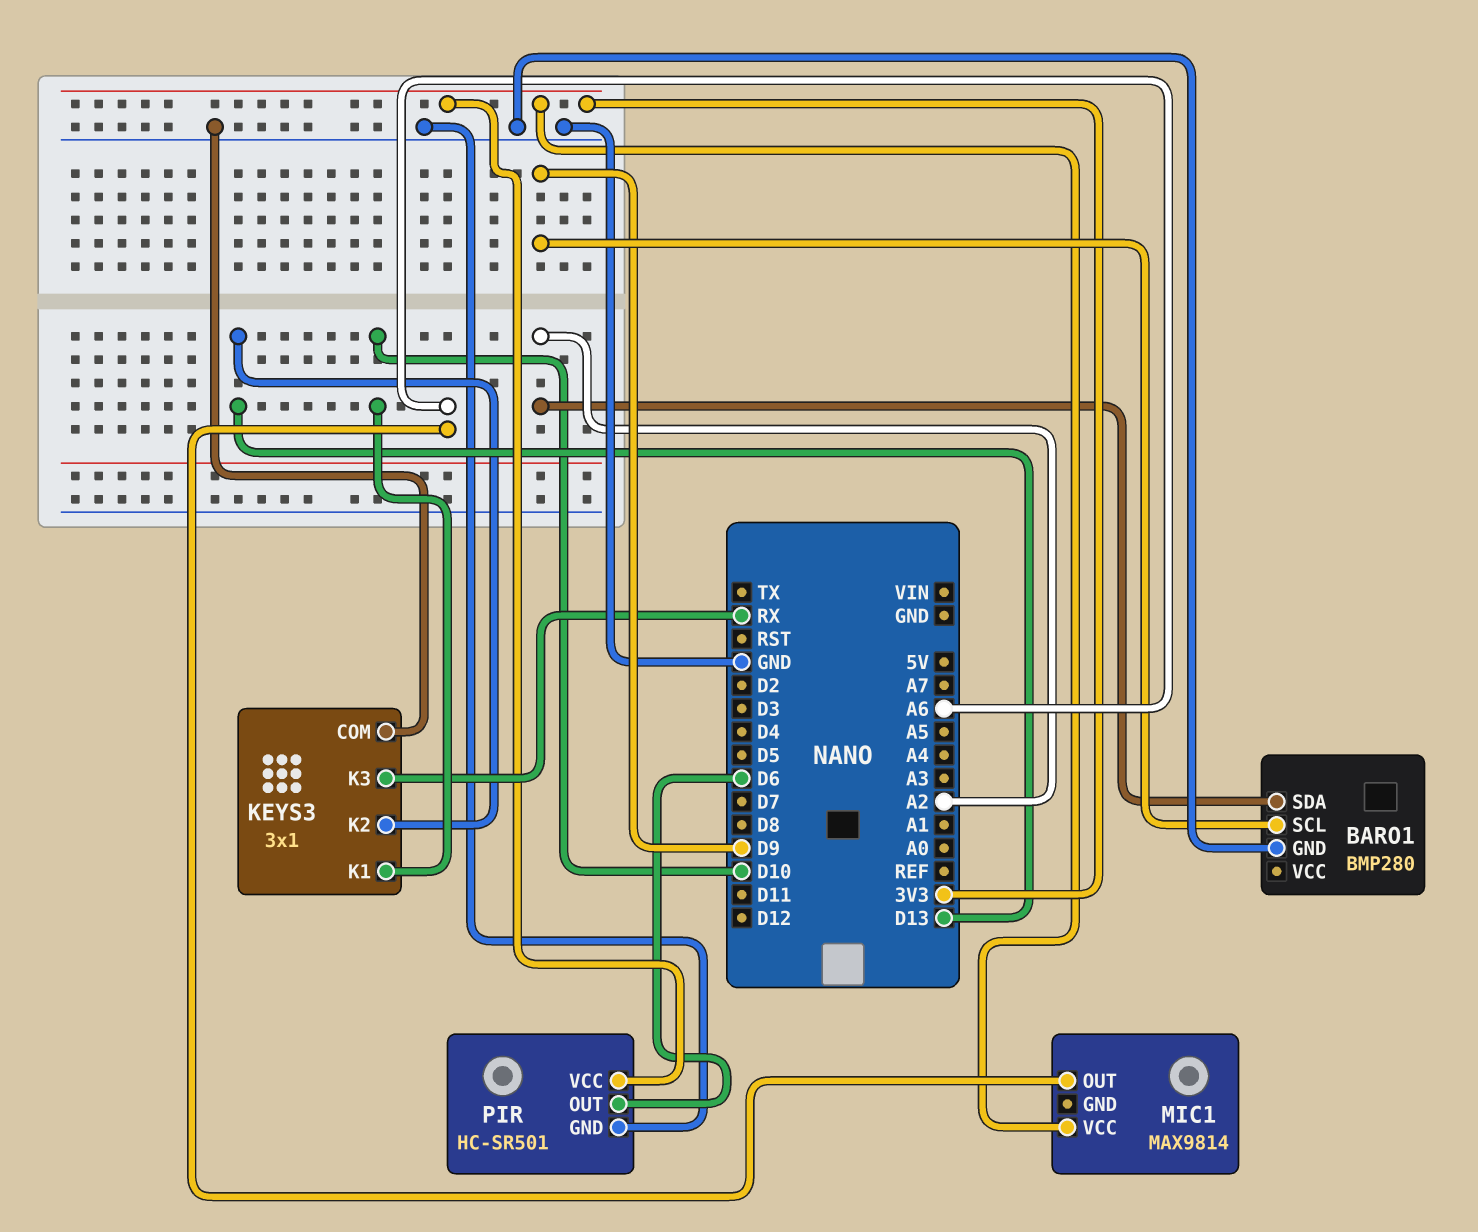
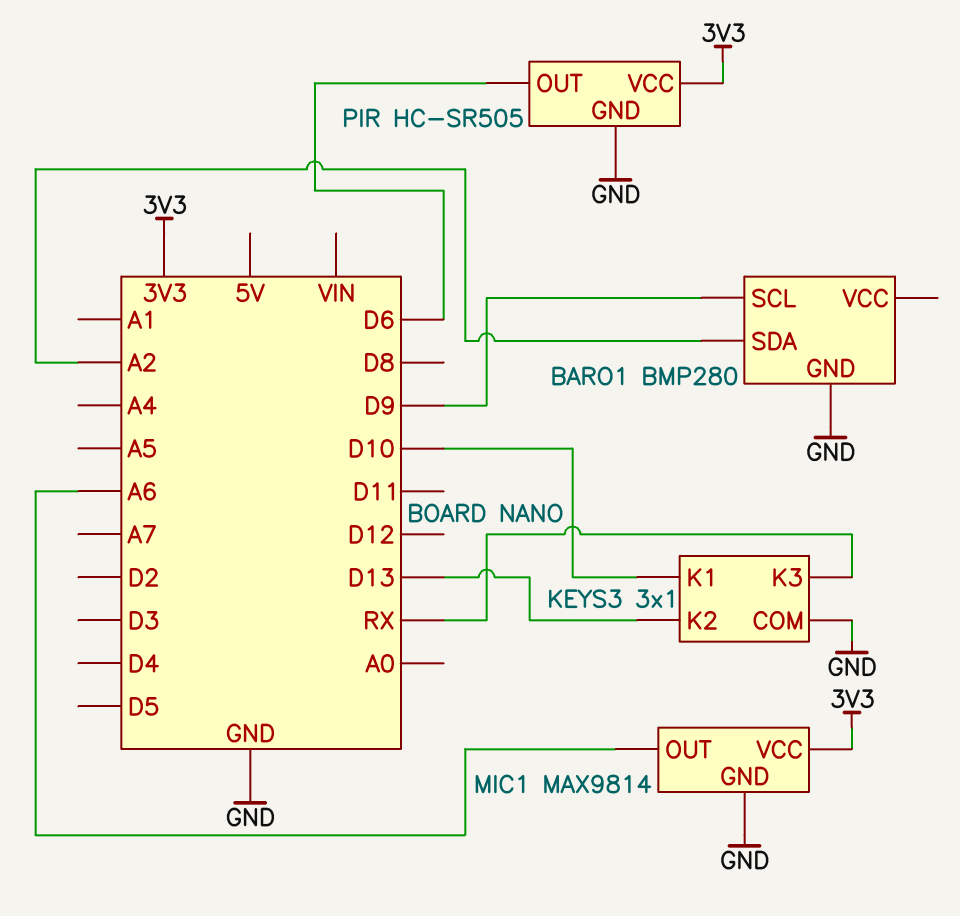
MIC1 pin GND: none -> GND
PIR: HC-SR501 -> HC-SR505

